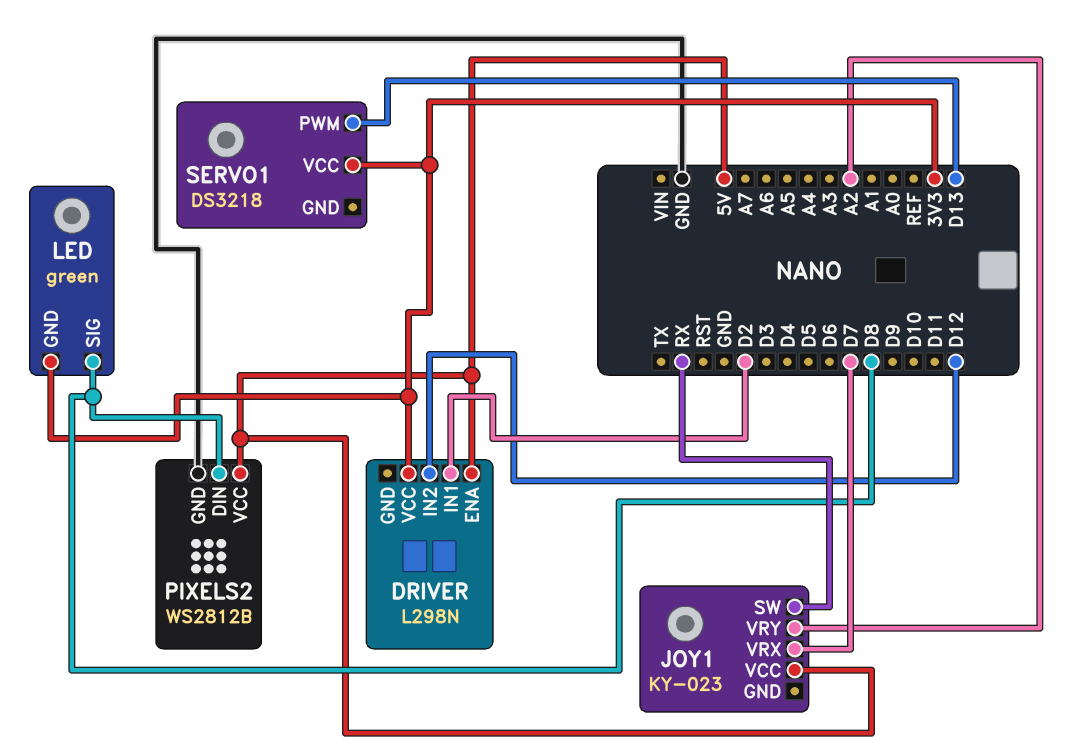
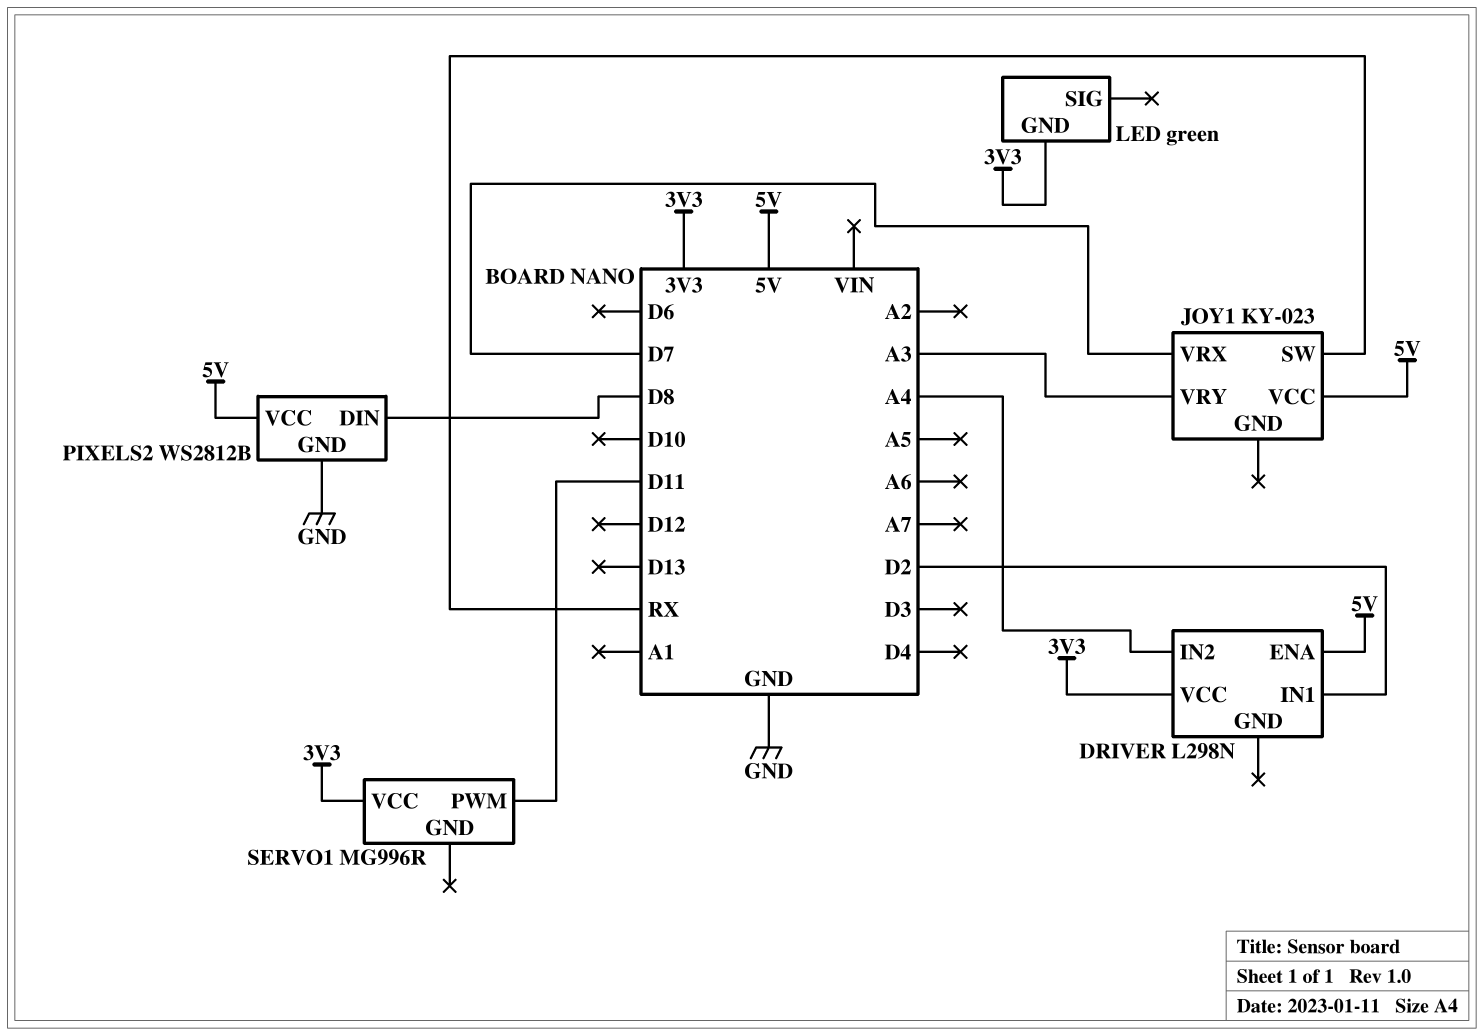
DRIVER pin IN2: D12 -> A4
JOY1 pin VRY: A2 -> A3
LED pin SIG: D8 -> none
SERVO1: DS3218 -> MG996R
SERVO1 pin PWM: D13 -> D11

